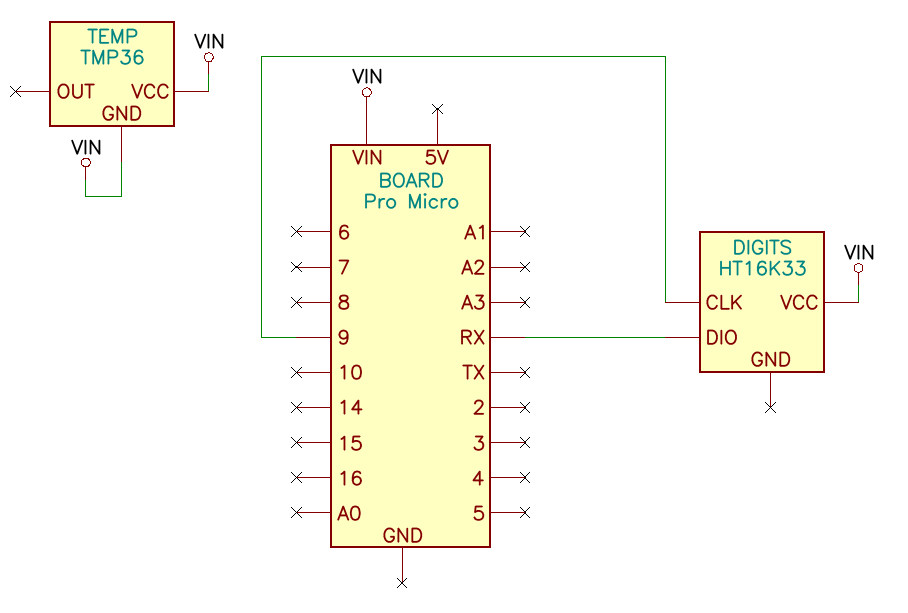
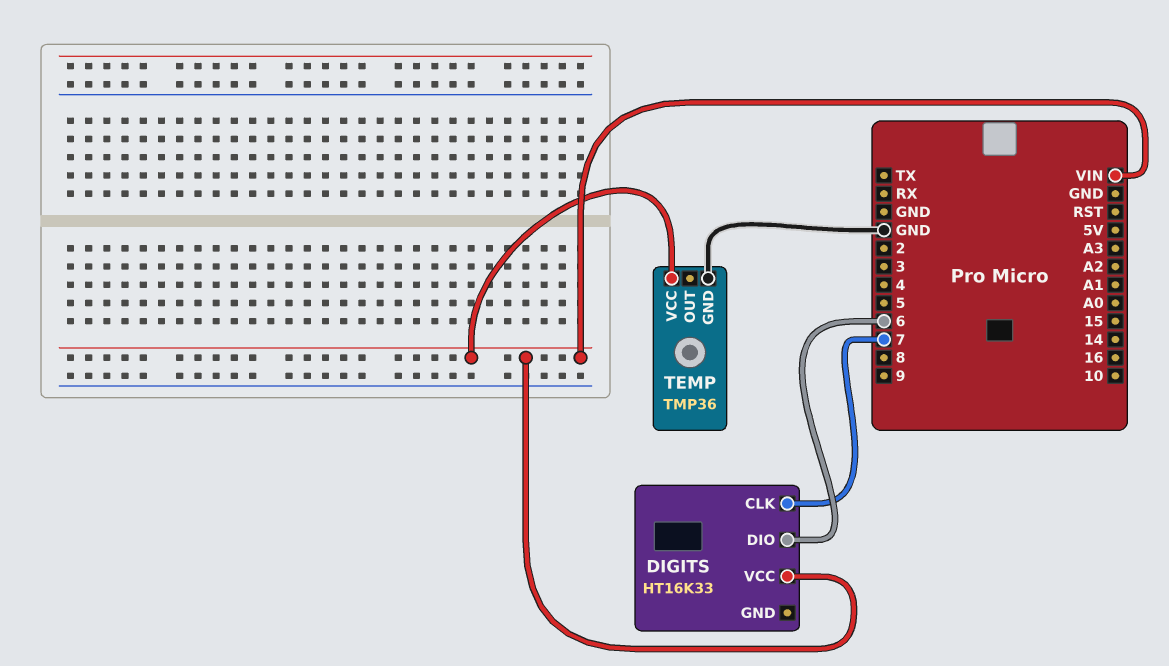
DIGITS pin CLK: 9 -> 7
DIGITS pin DIO: RX -> 6
TEMP pin GND: VIN -> GND

